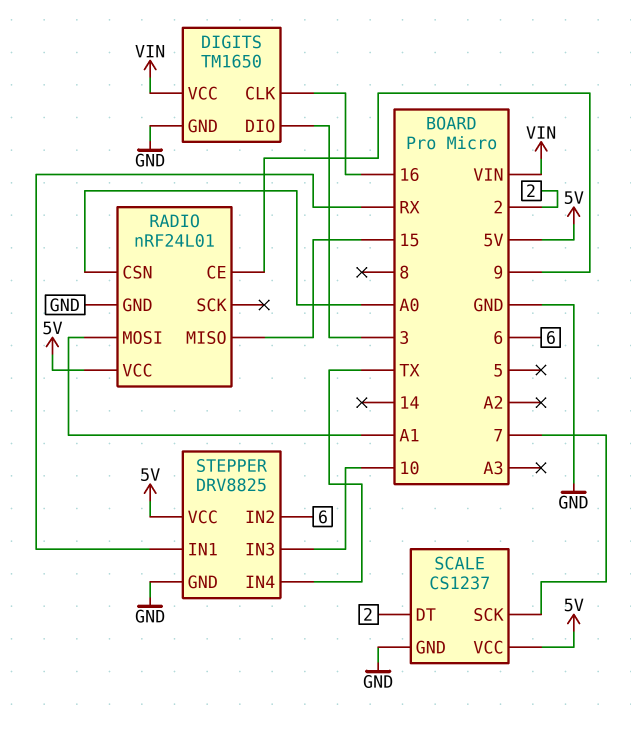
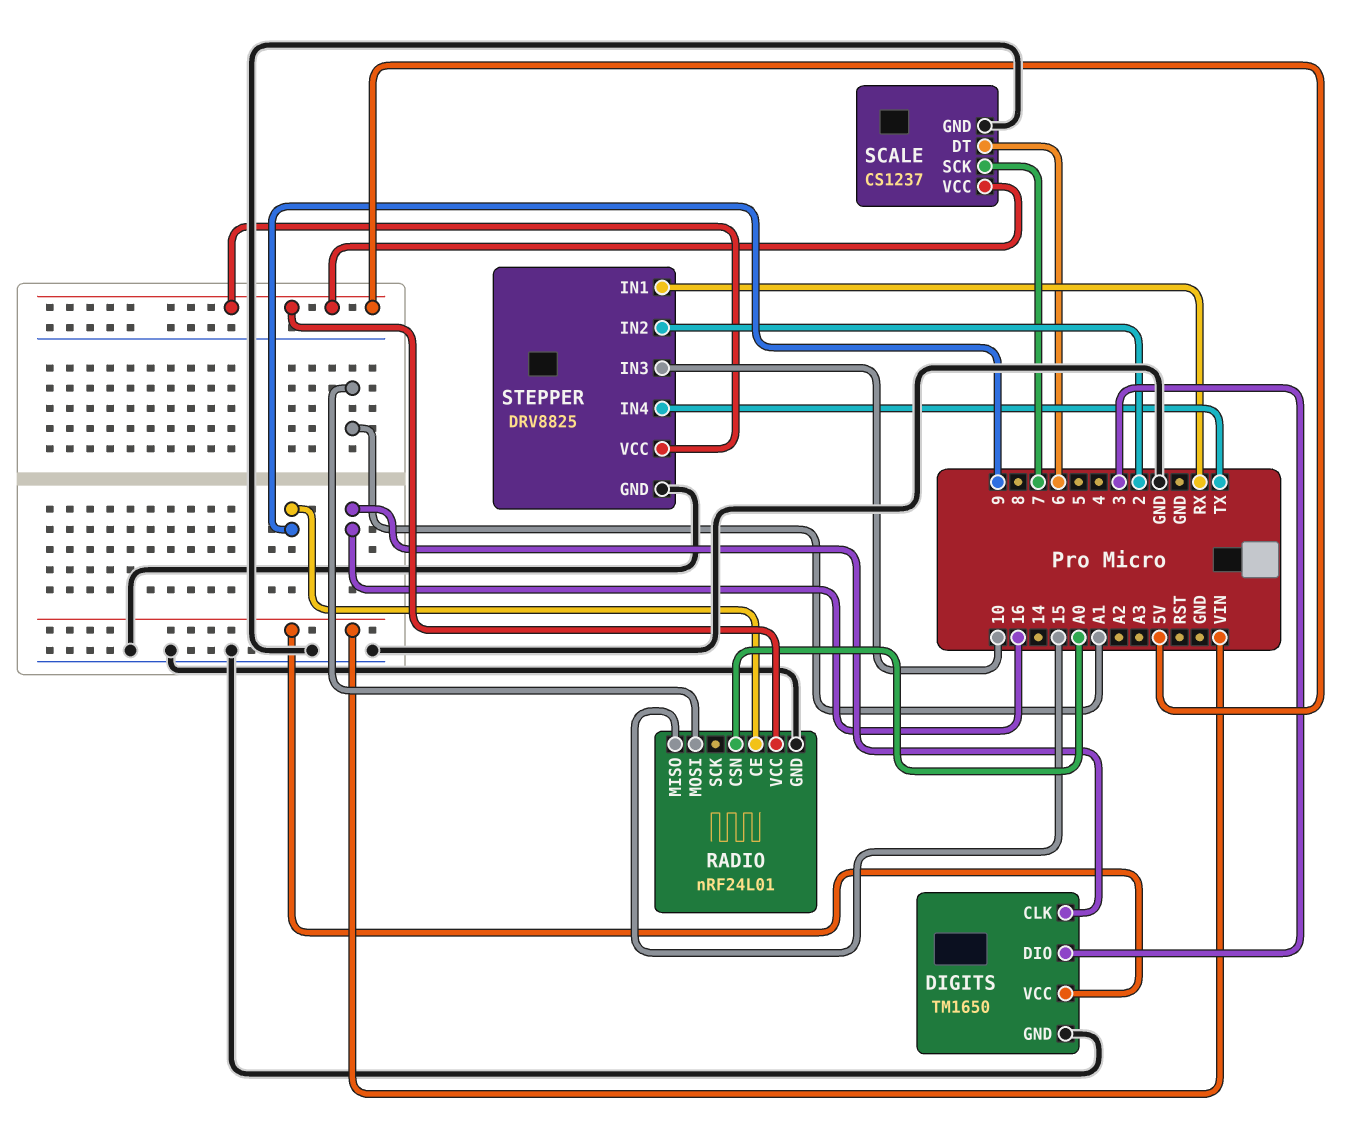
SCALE pin DT: 2 -> 6
STEPPER pin IN2: 6 -> 2

